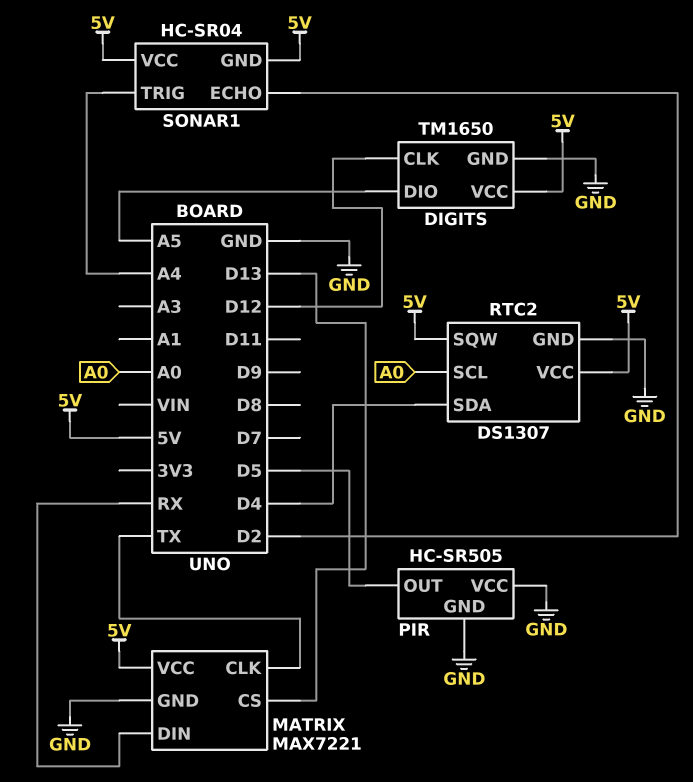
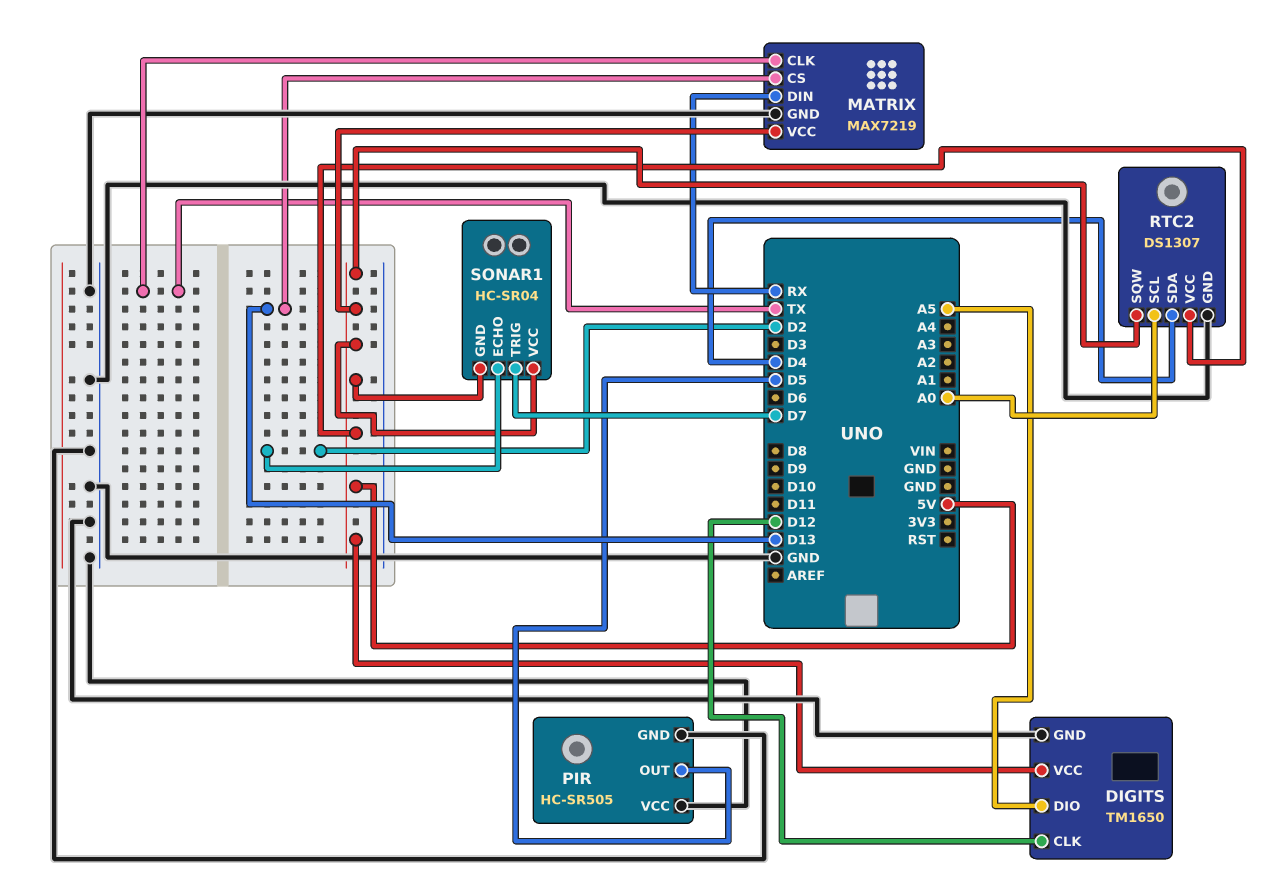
MATRIX: MAX7221 -> MAX7219
SONAR1 pin TRIG: A4 -> D7

